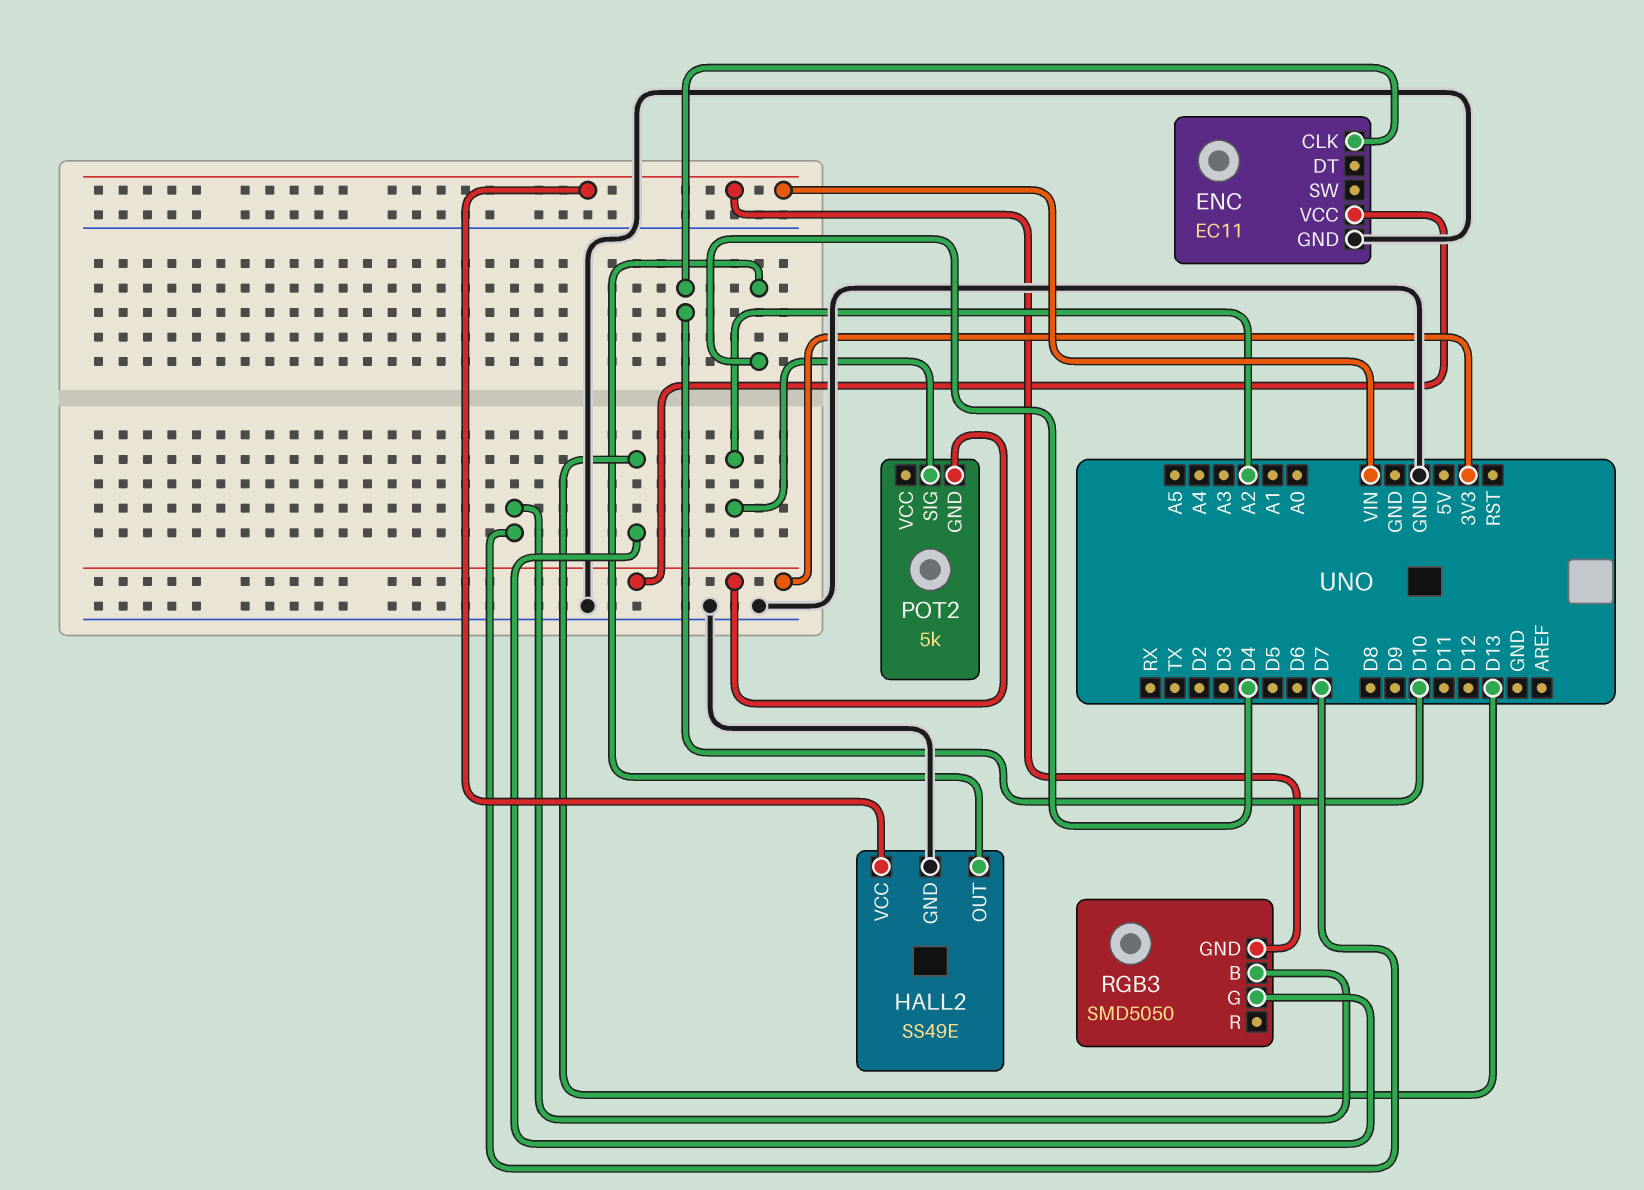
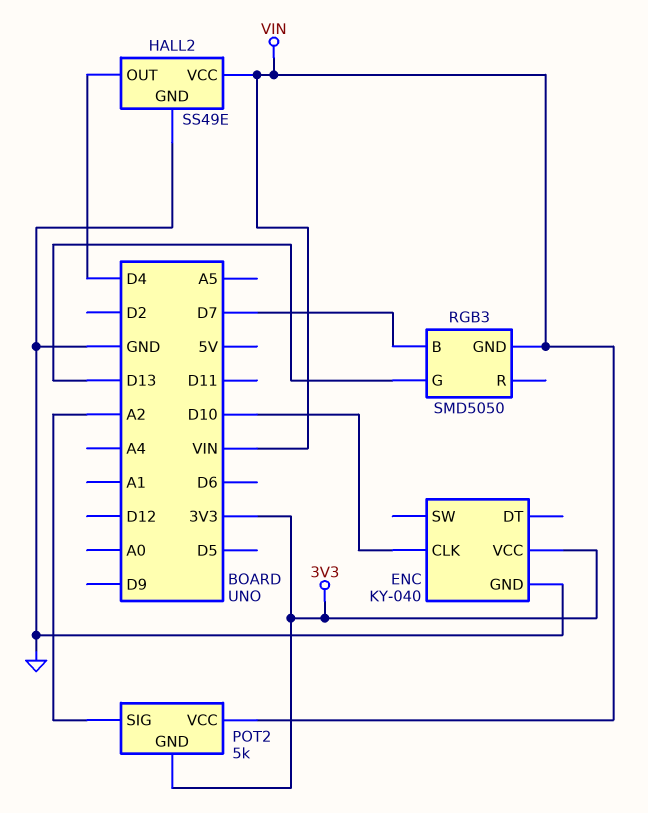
ENC: EC11 -> KY-040
POT2 pin VCC: none -> VIN

